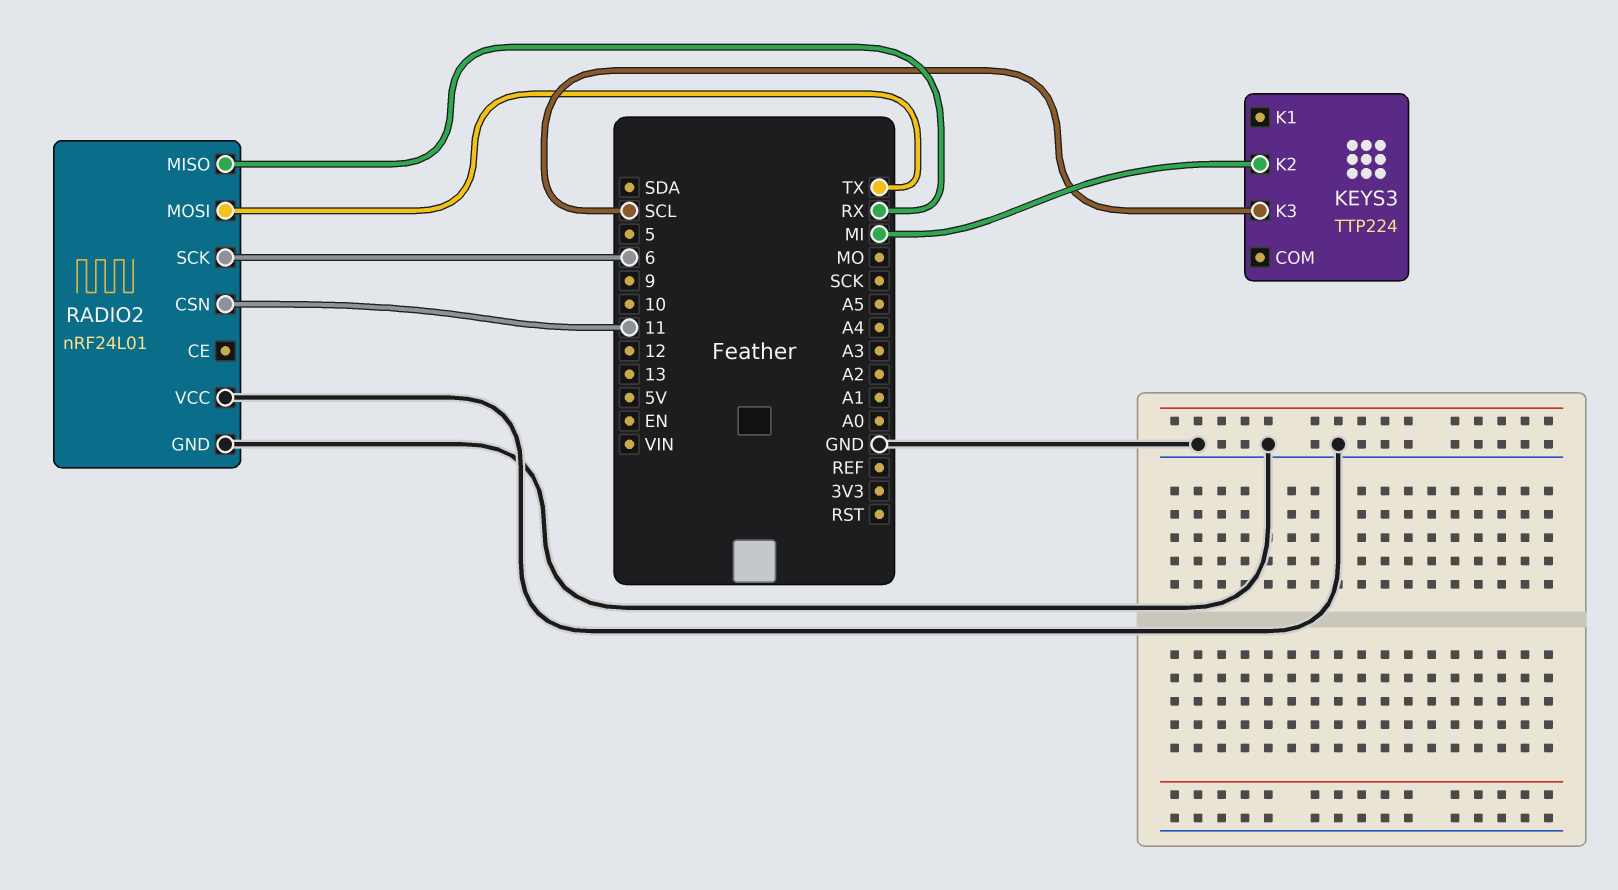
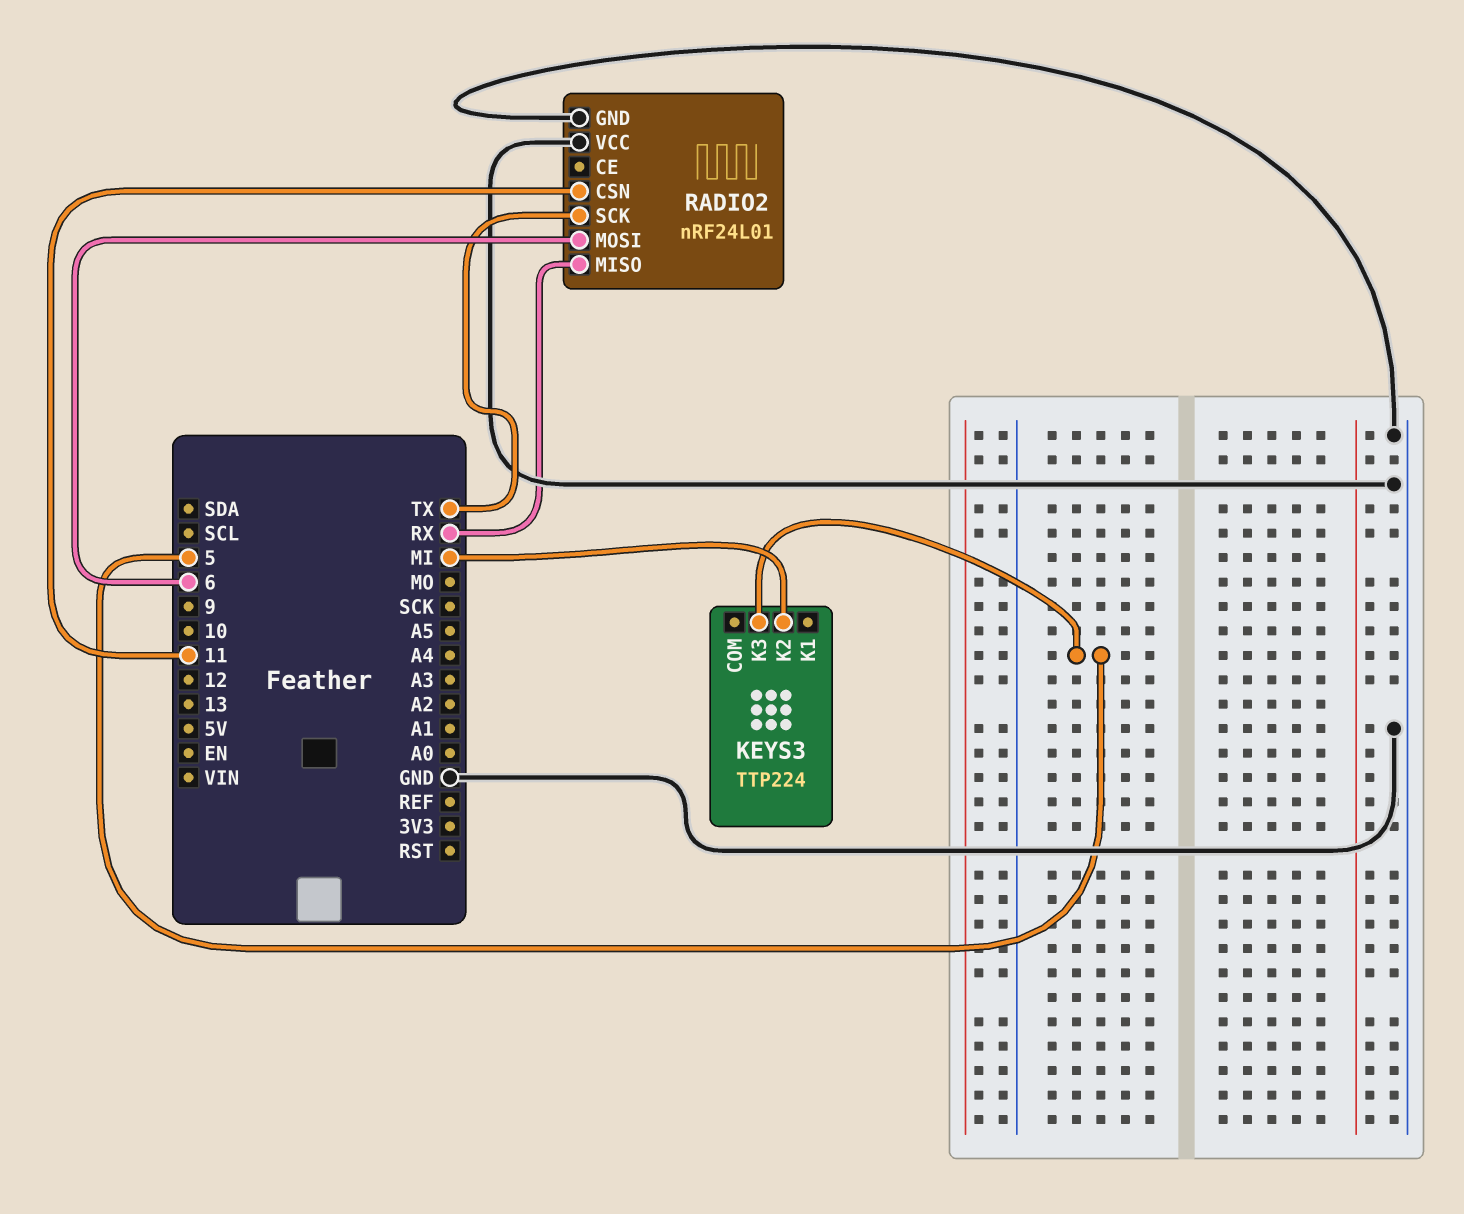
KEYS3 pin K3: SCL -> 5
RADIO2 pin MOSI: TX -> 6
RADIO2 pin SCK: 6 -> TX

